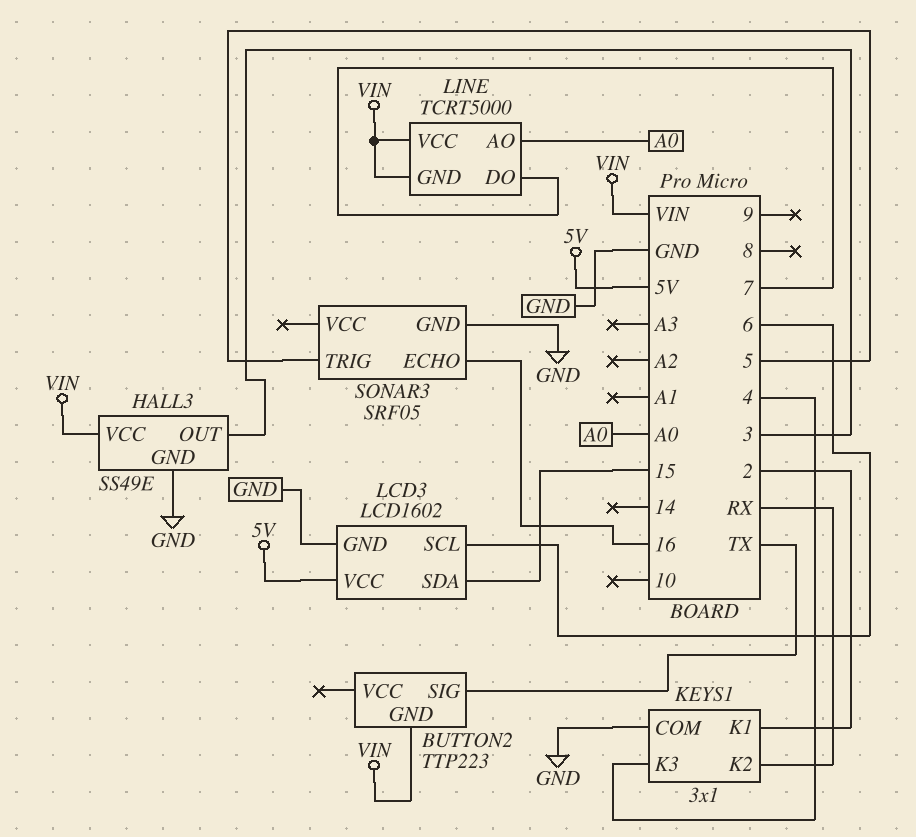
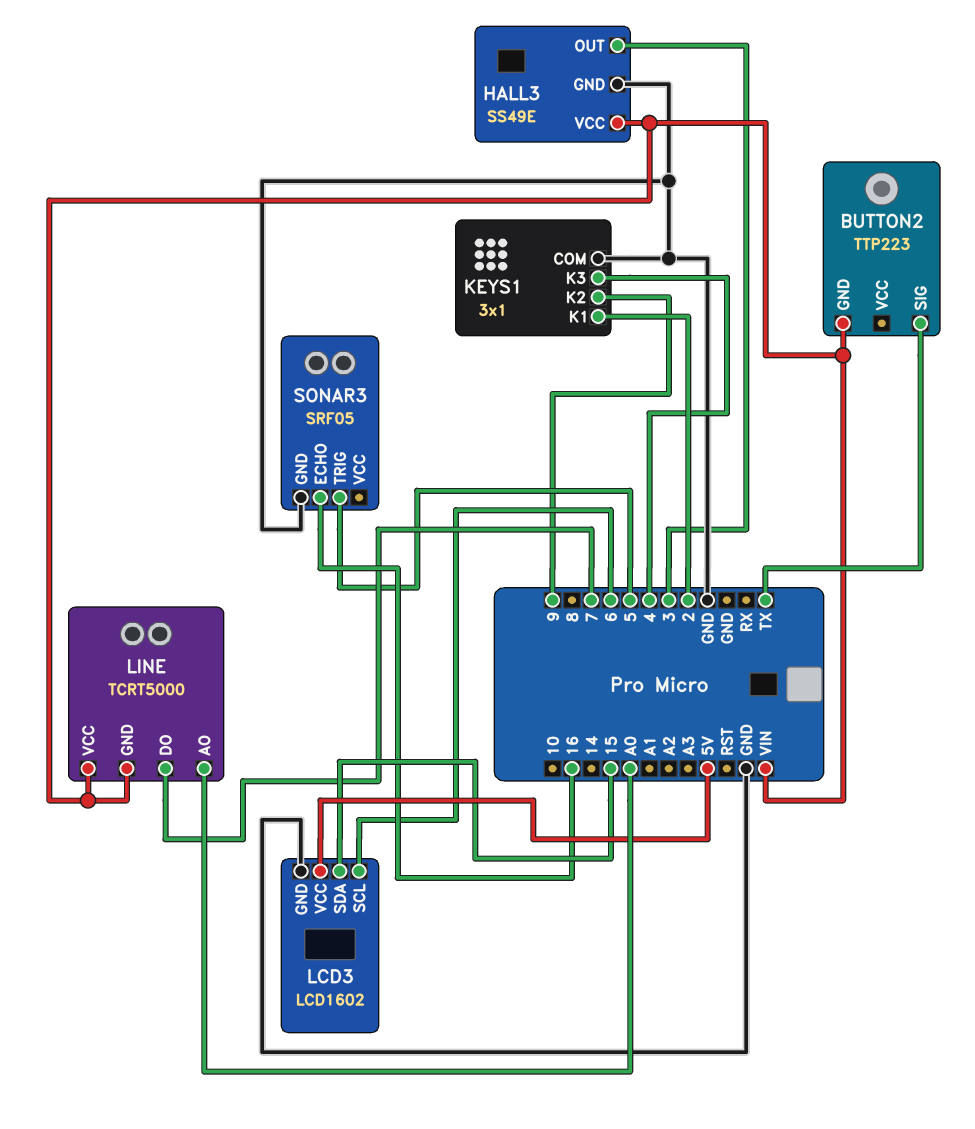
KEYS1 pin K2: RX -> 9

